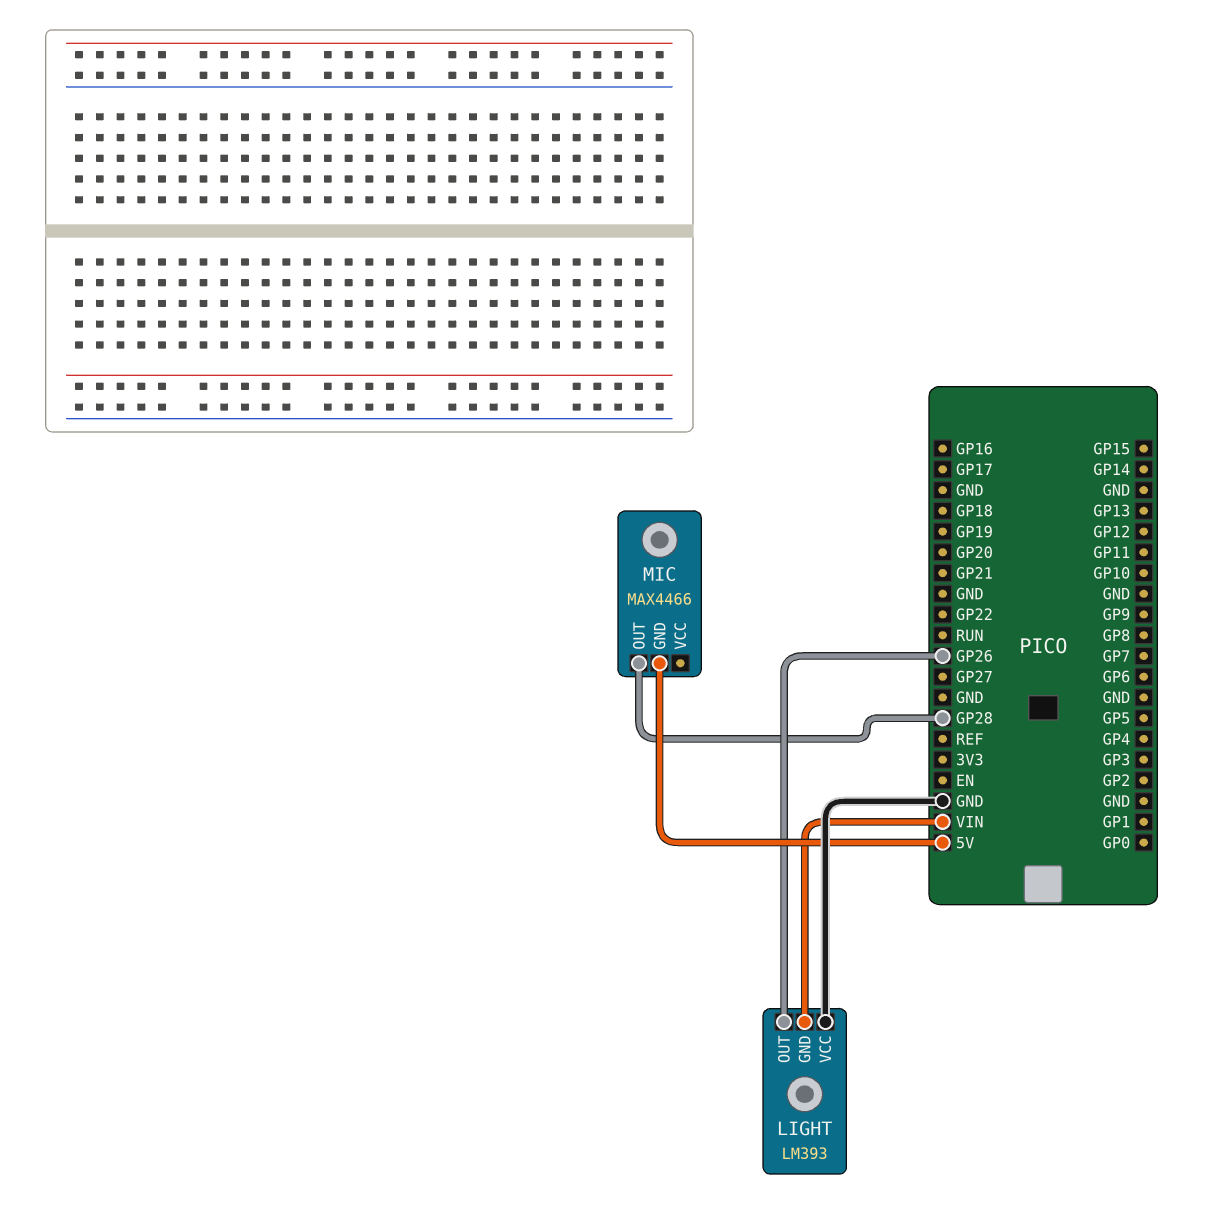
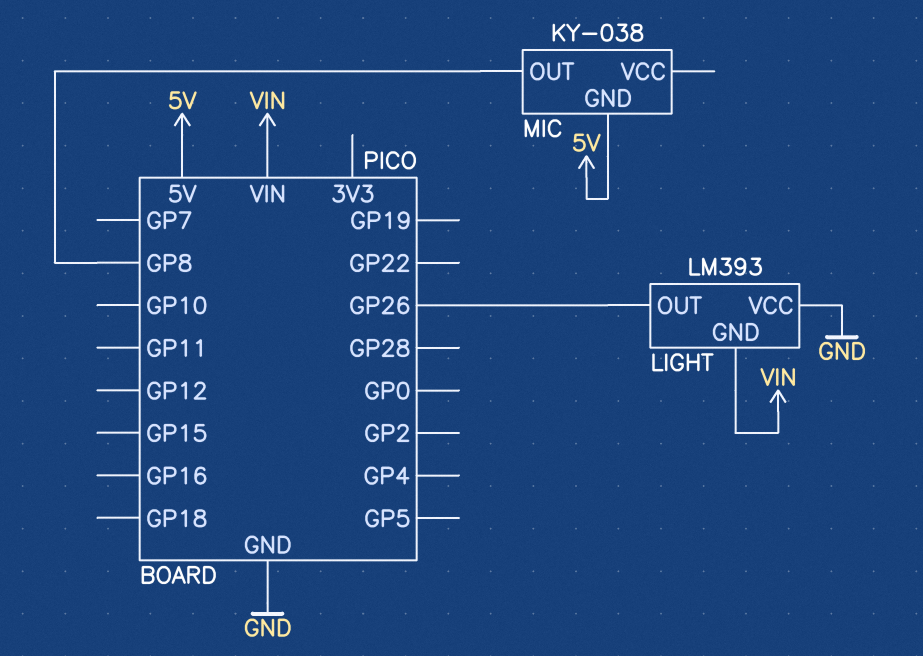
MIC: MAX4466 -> KY-038
MIC pin OUT: GP28 -> GP8

